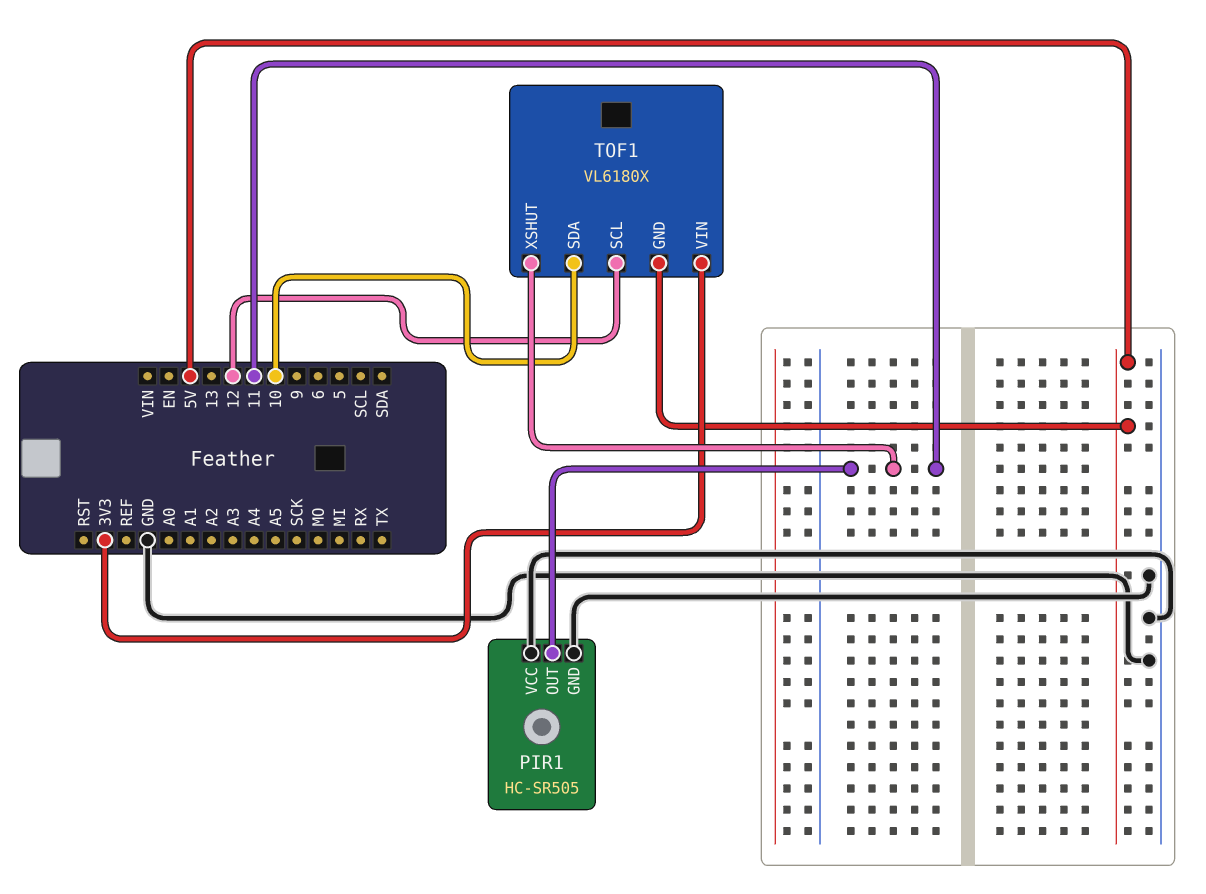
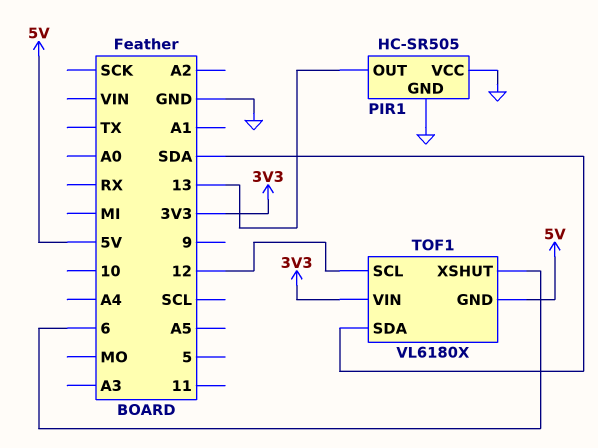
PIR1 pin OUT: 11 -> 13
TOF1 pin SDA: 10 -> SDA
TOF1 pin XSHUT: 11 -> 6

